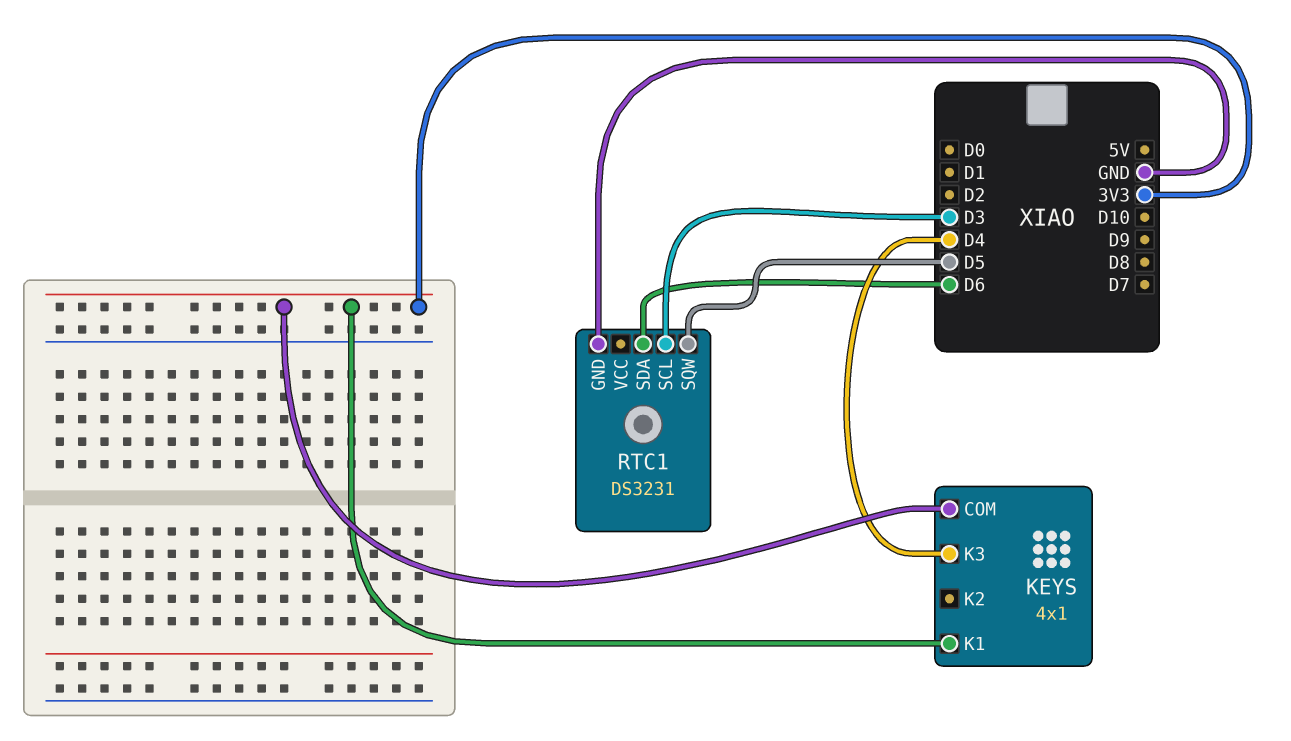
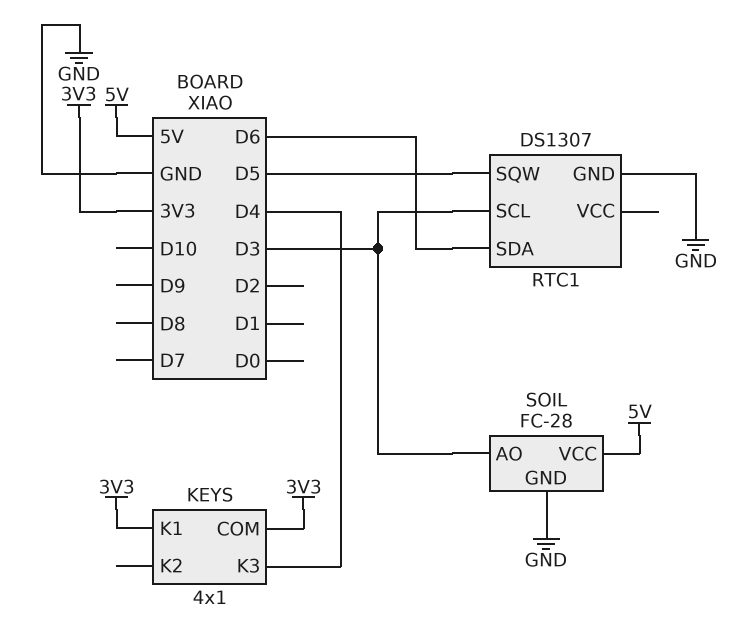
RTC1: DS3231 -> DS1307
SOIL: none -> FC-28
SOIL pin AO: none -> D3
SOIL pin GND: none -> GND
SOIL pin VCC: none -> 5V

